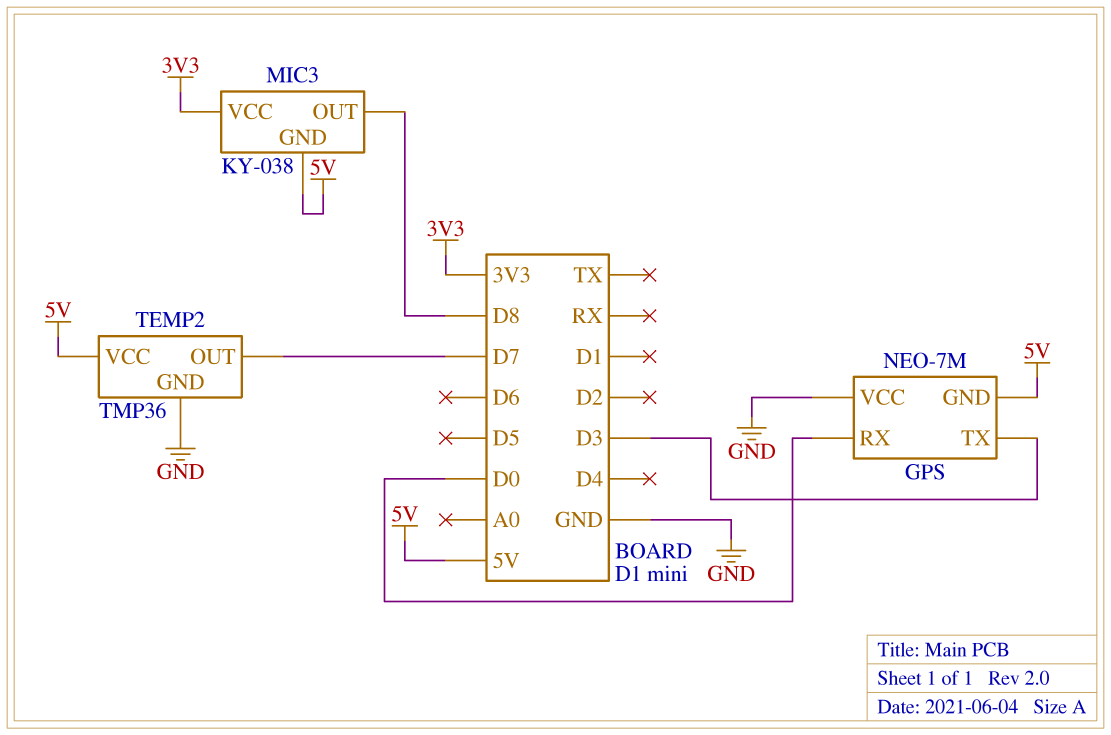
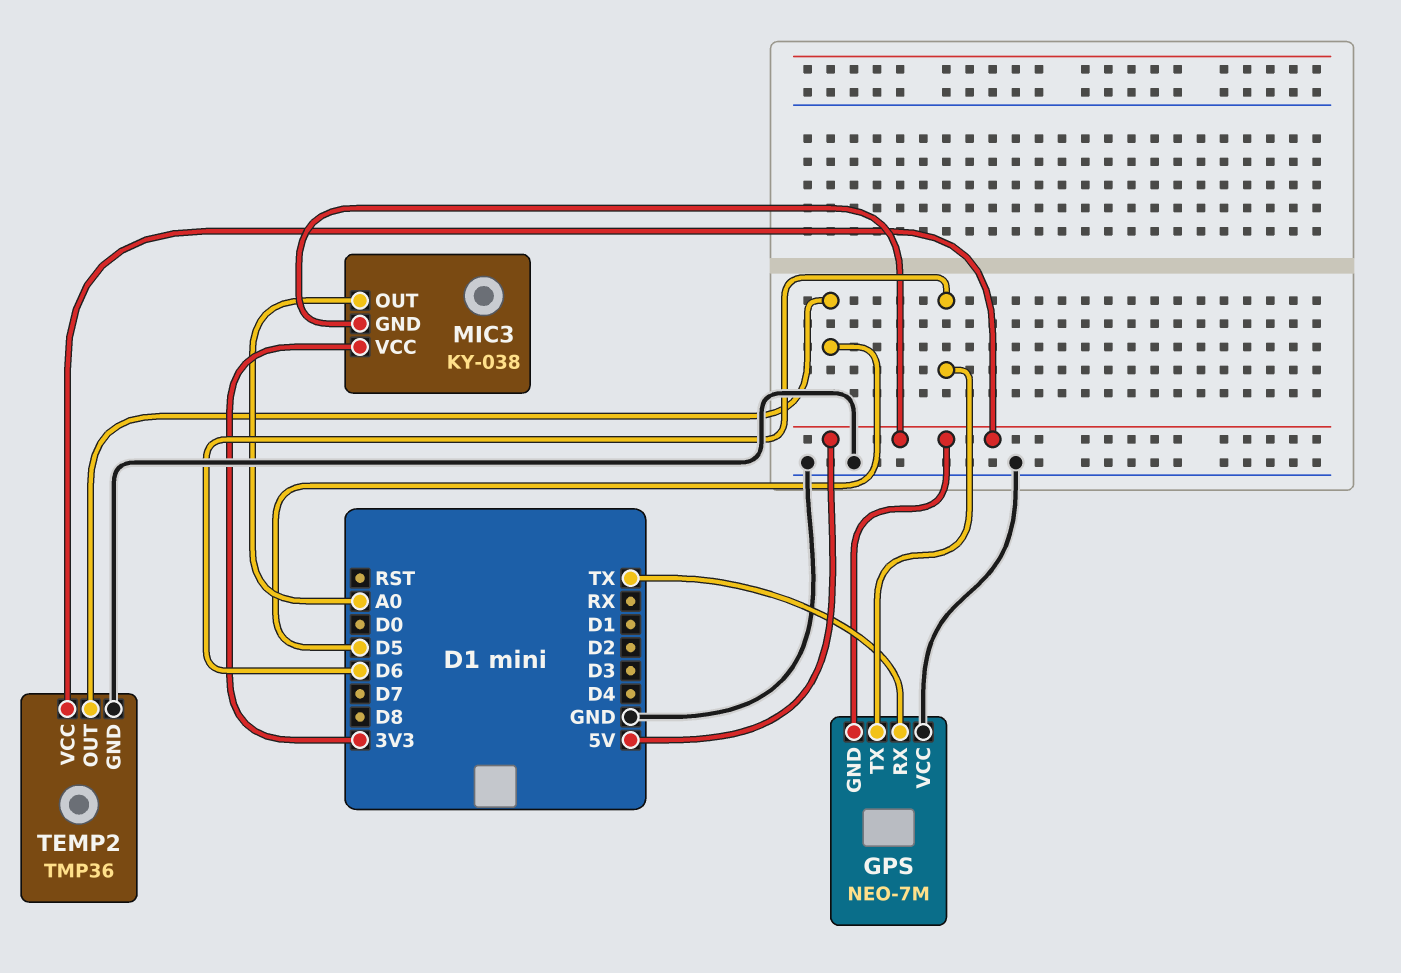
GPS pin RX: D0 -> TX
GPS pin TX: D3 -> D6
MIC3 pin OUT: D8 -> A0
TEMP2 pin OUT: D7 -> D5

